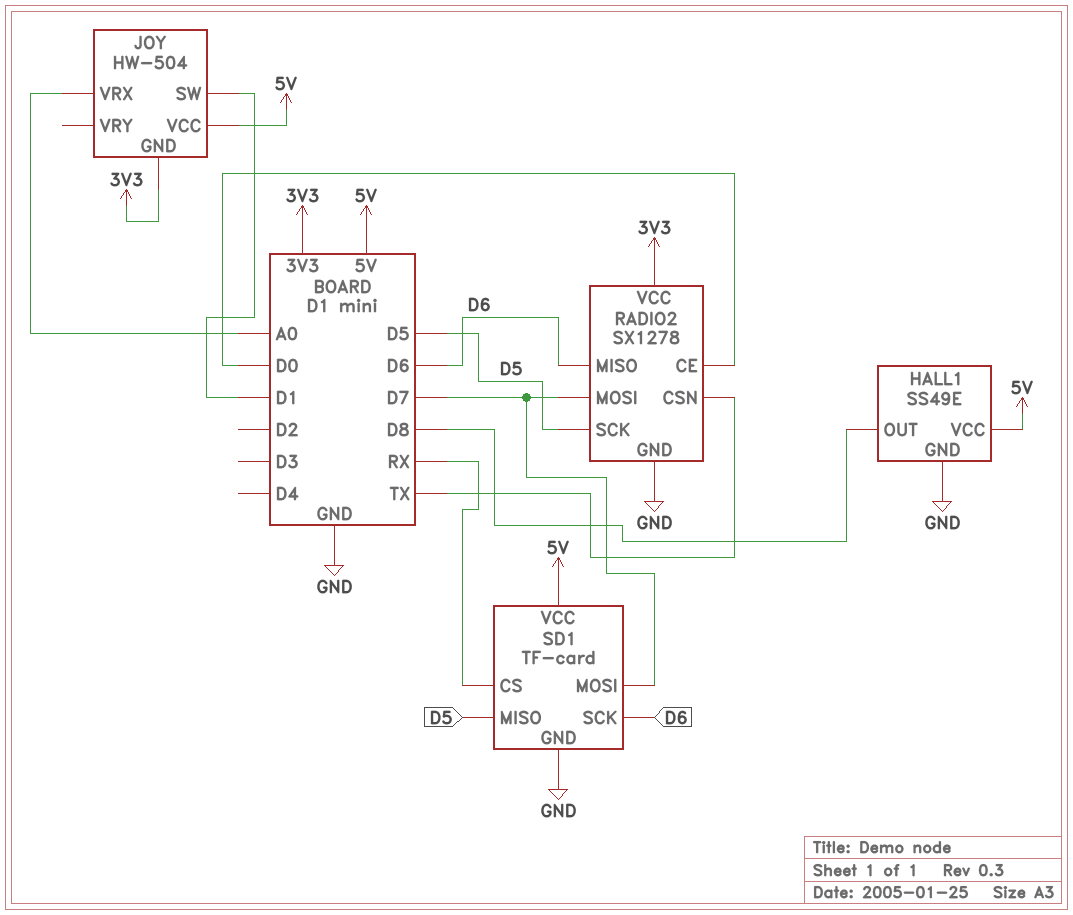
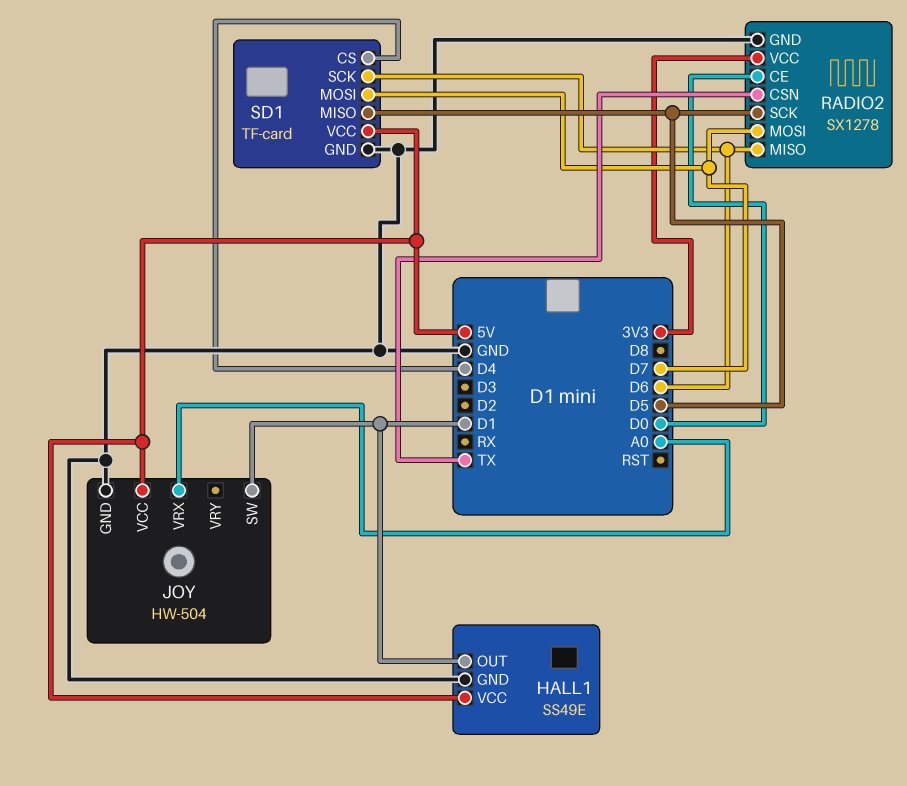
HALL1 pin OUT: D8 -> D1
JOY pin GND: 3V3 -> GND
SD1 pin CS: RX -> D4

